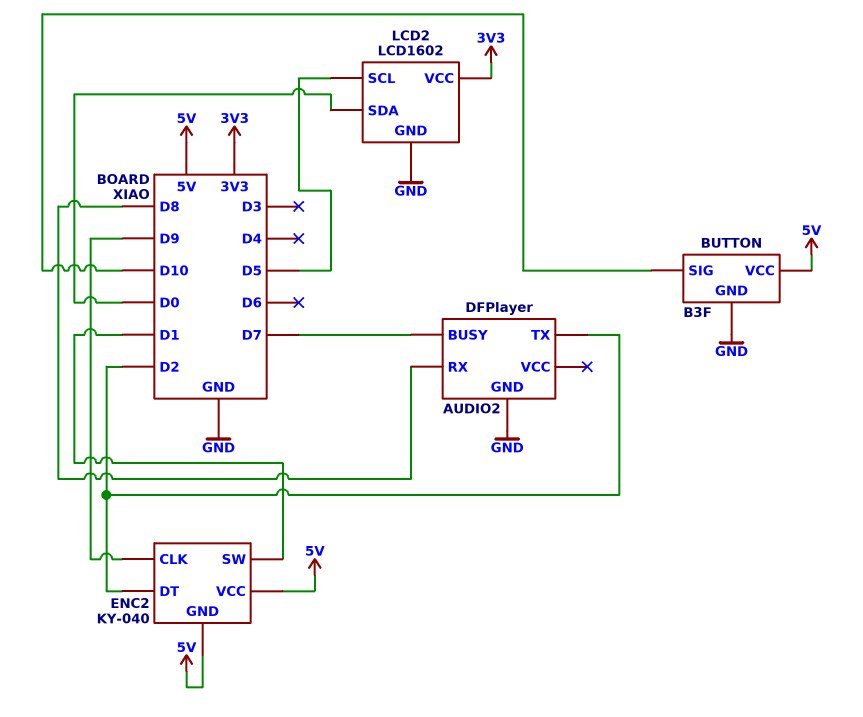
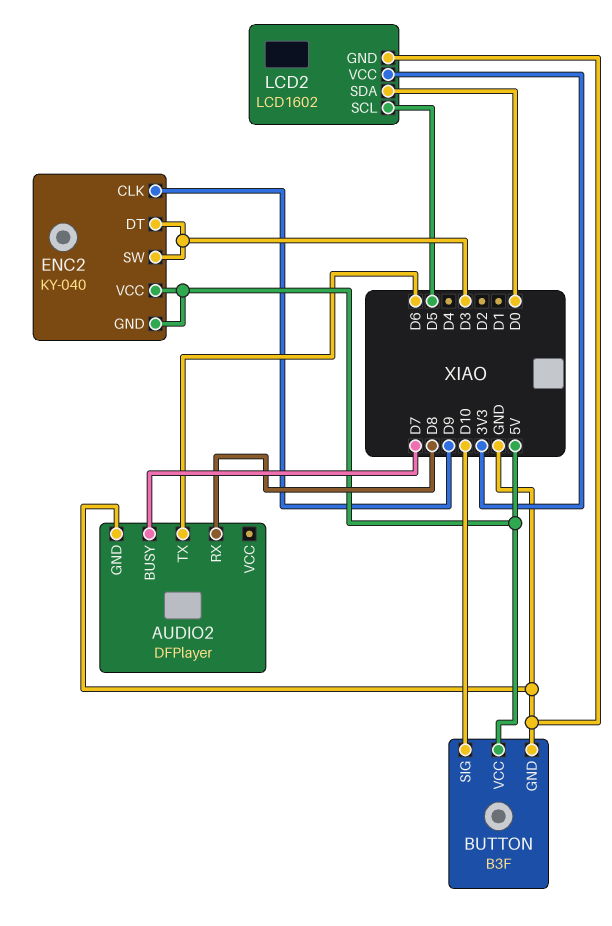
AUDIO2 pin TX: D2 -> D6
ENC2 pin DT: D2 -> D3
ENC2 pin SW: D1 -> D3

